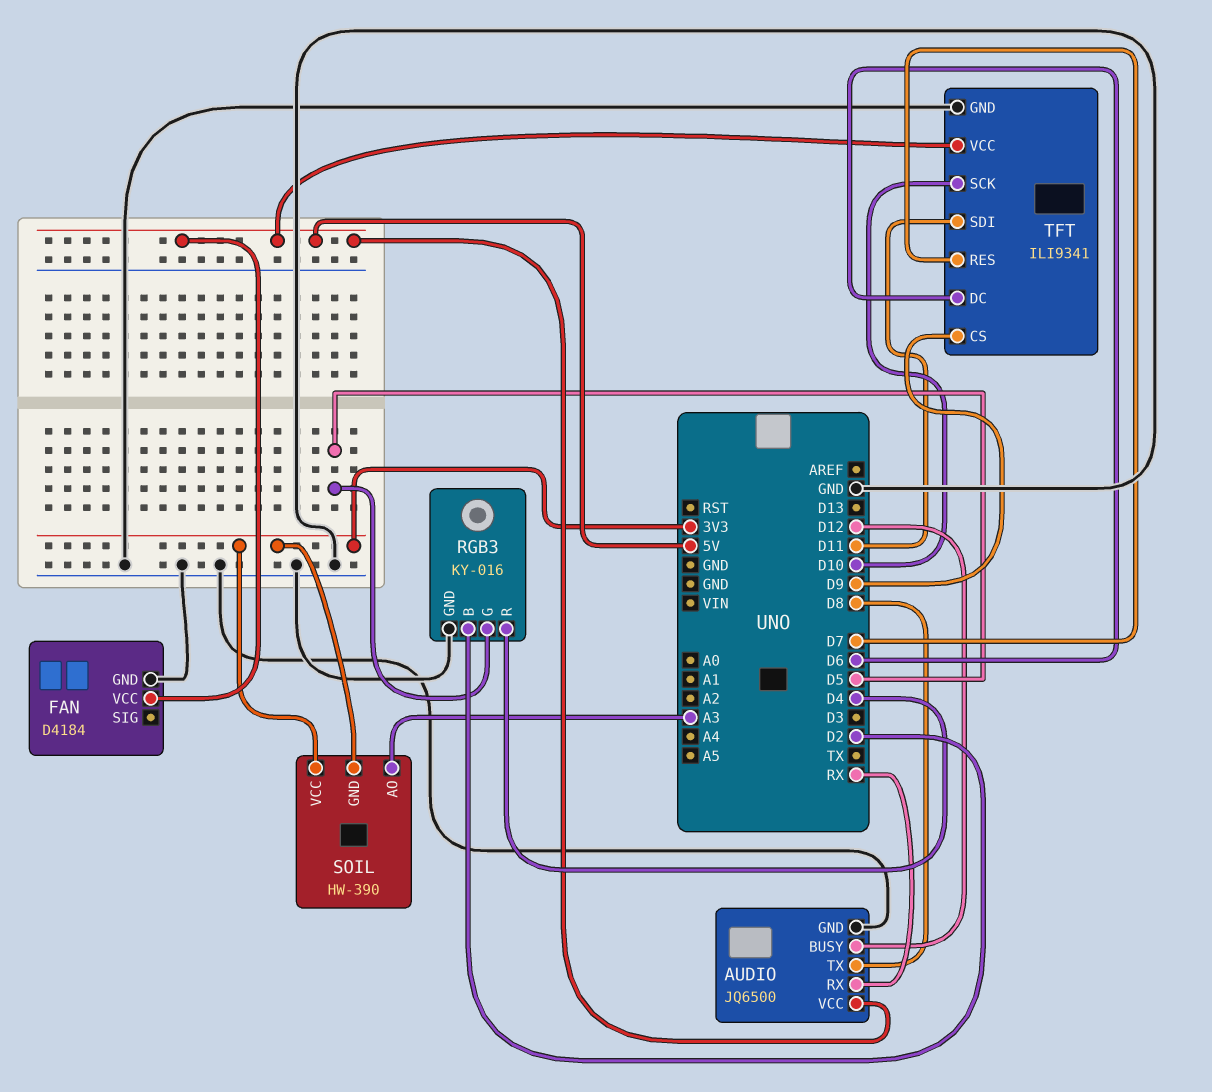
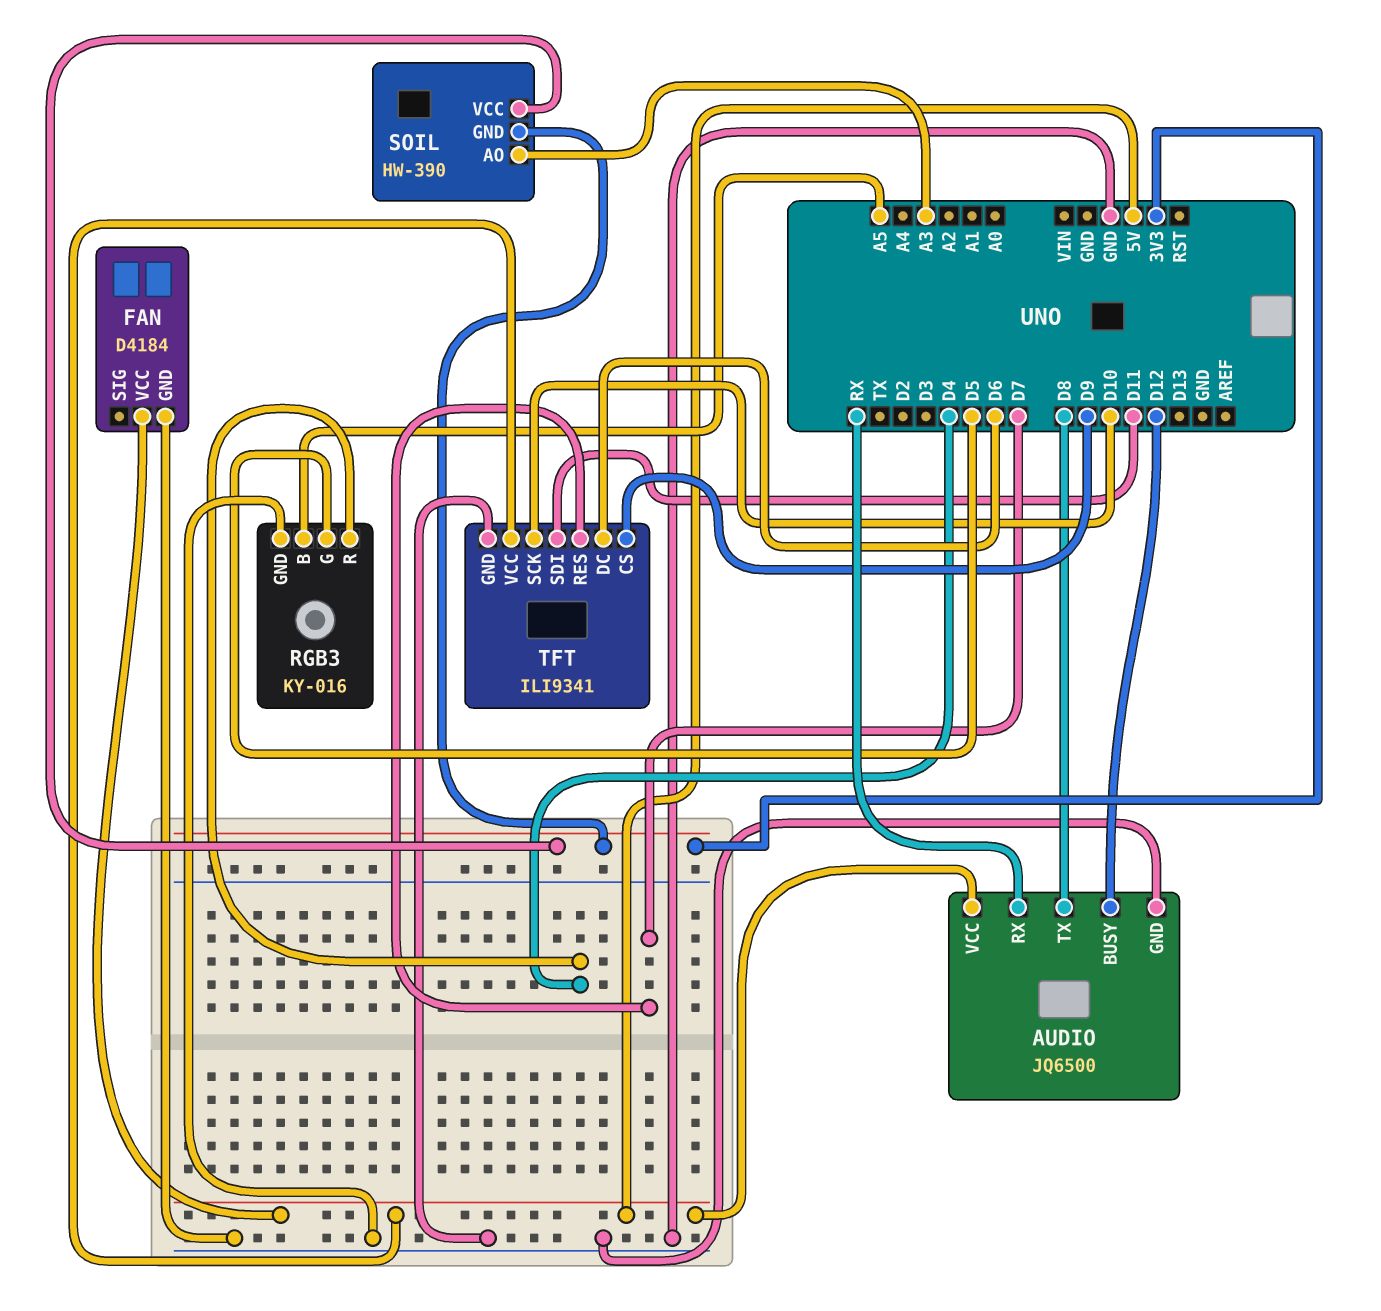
RGB3 pin B: D2 -> A5

